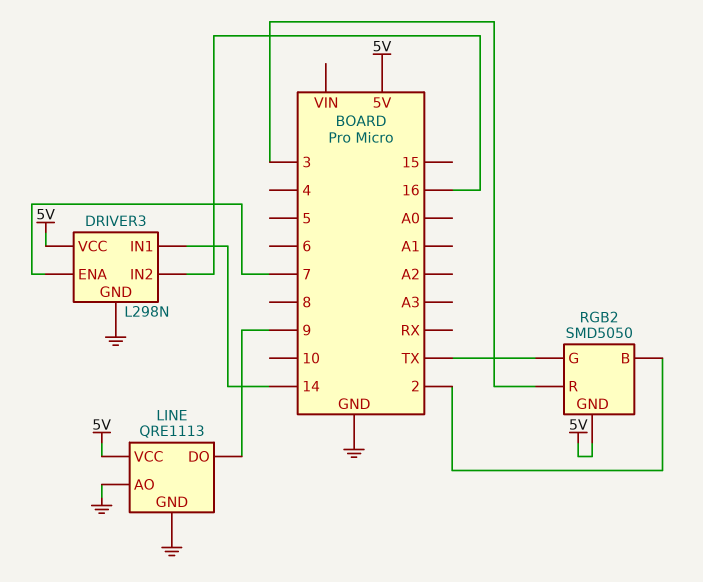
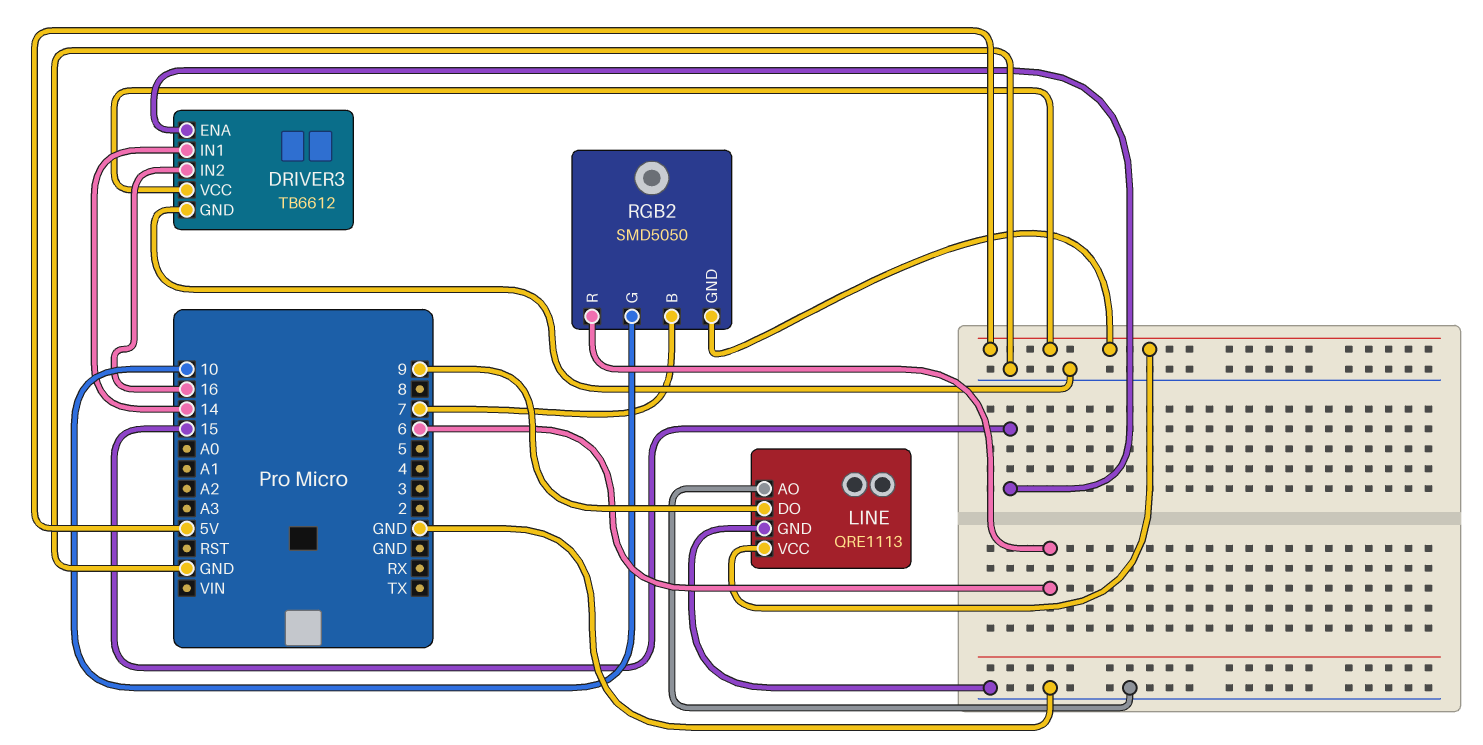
DRIVER3: L298N -> TB6612
DRIVER3 pin ENA: 7 -> 15
RGB2 pin B: 2 -> 7
RGB2 pin G: TX -> 10
RGB2 pin R: 3 -> 6

